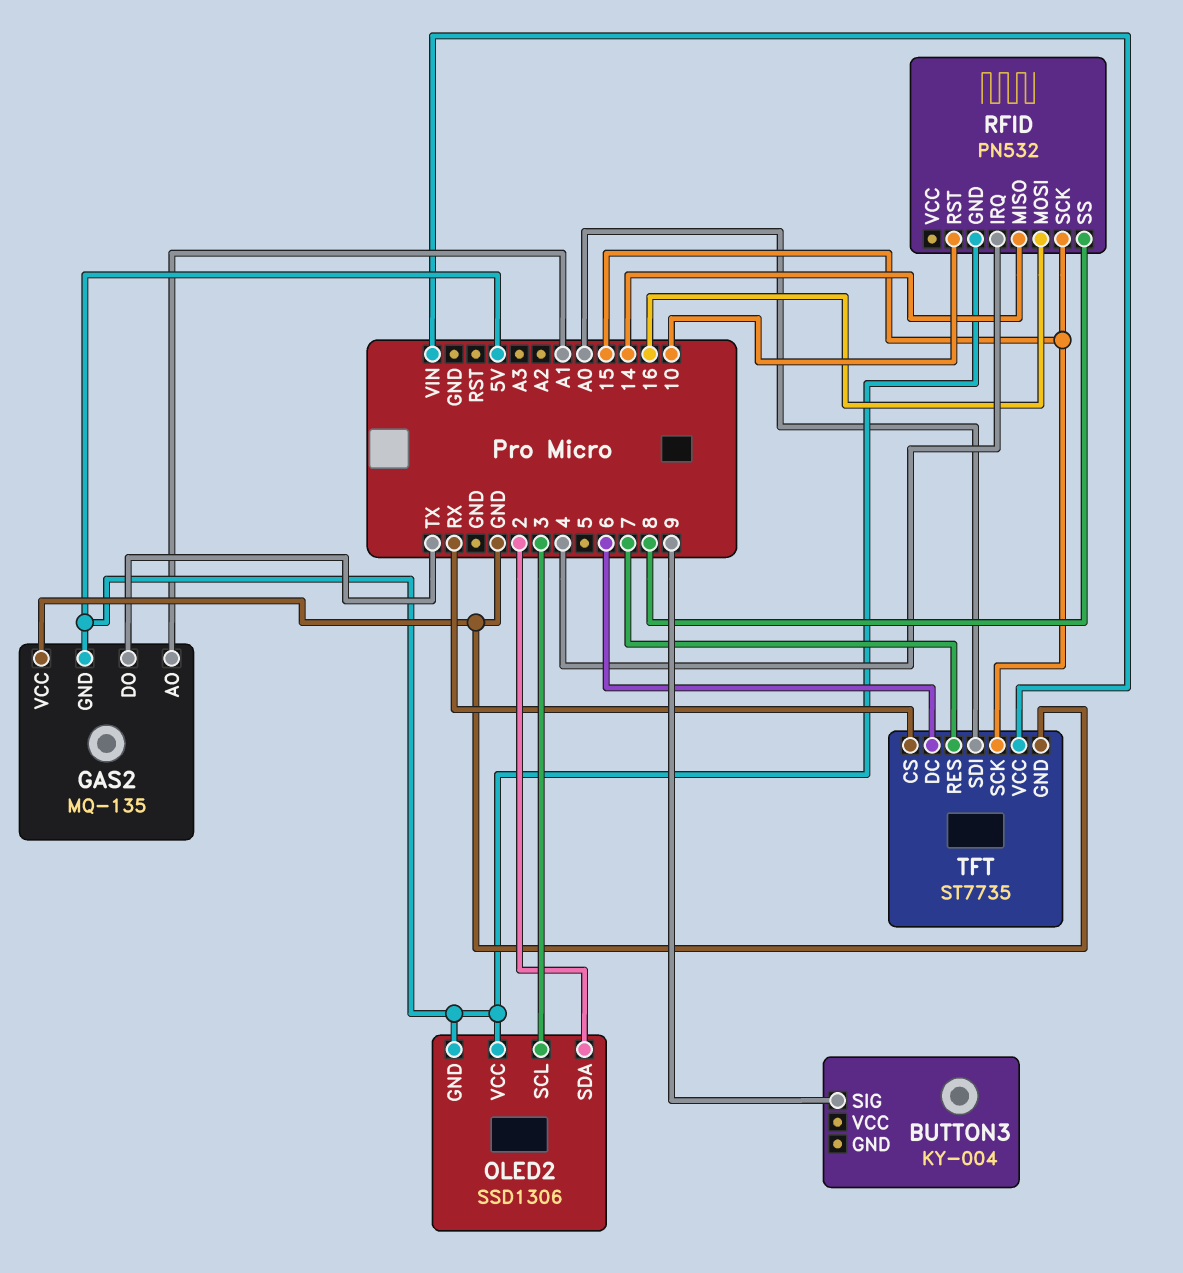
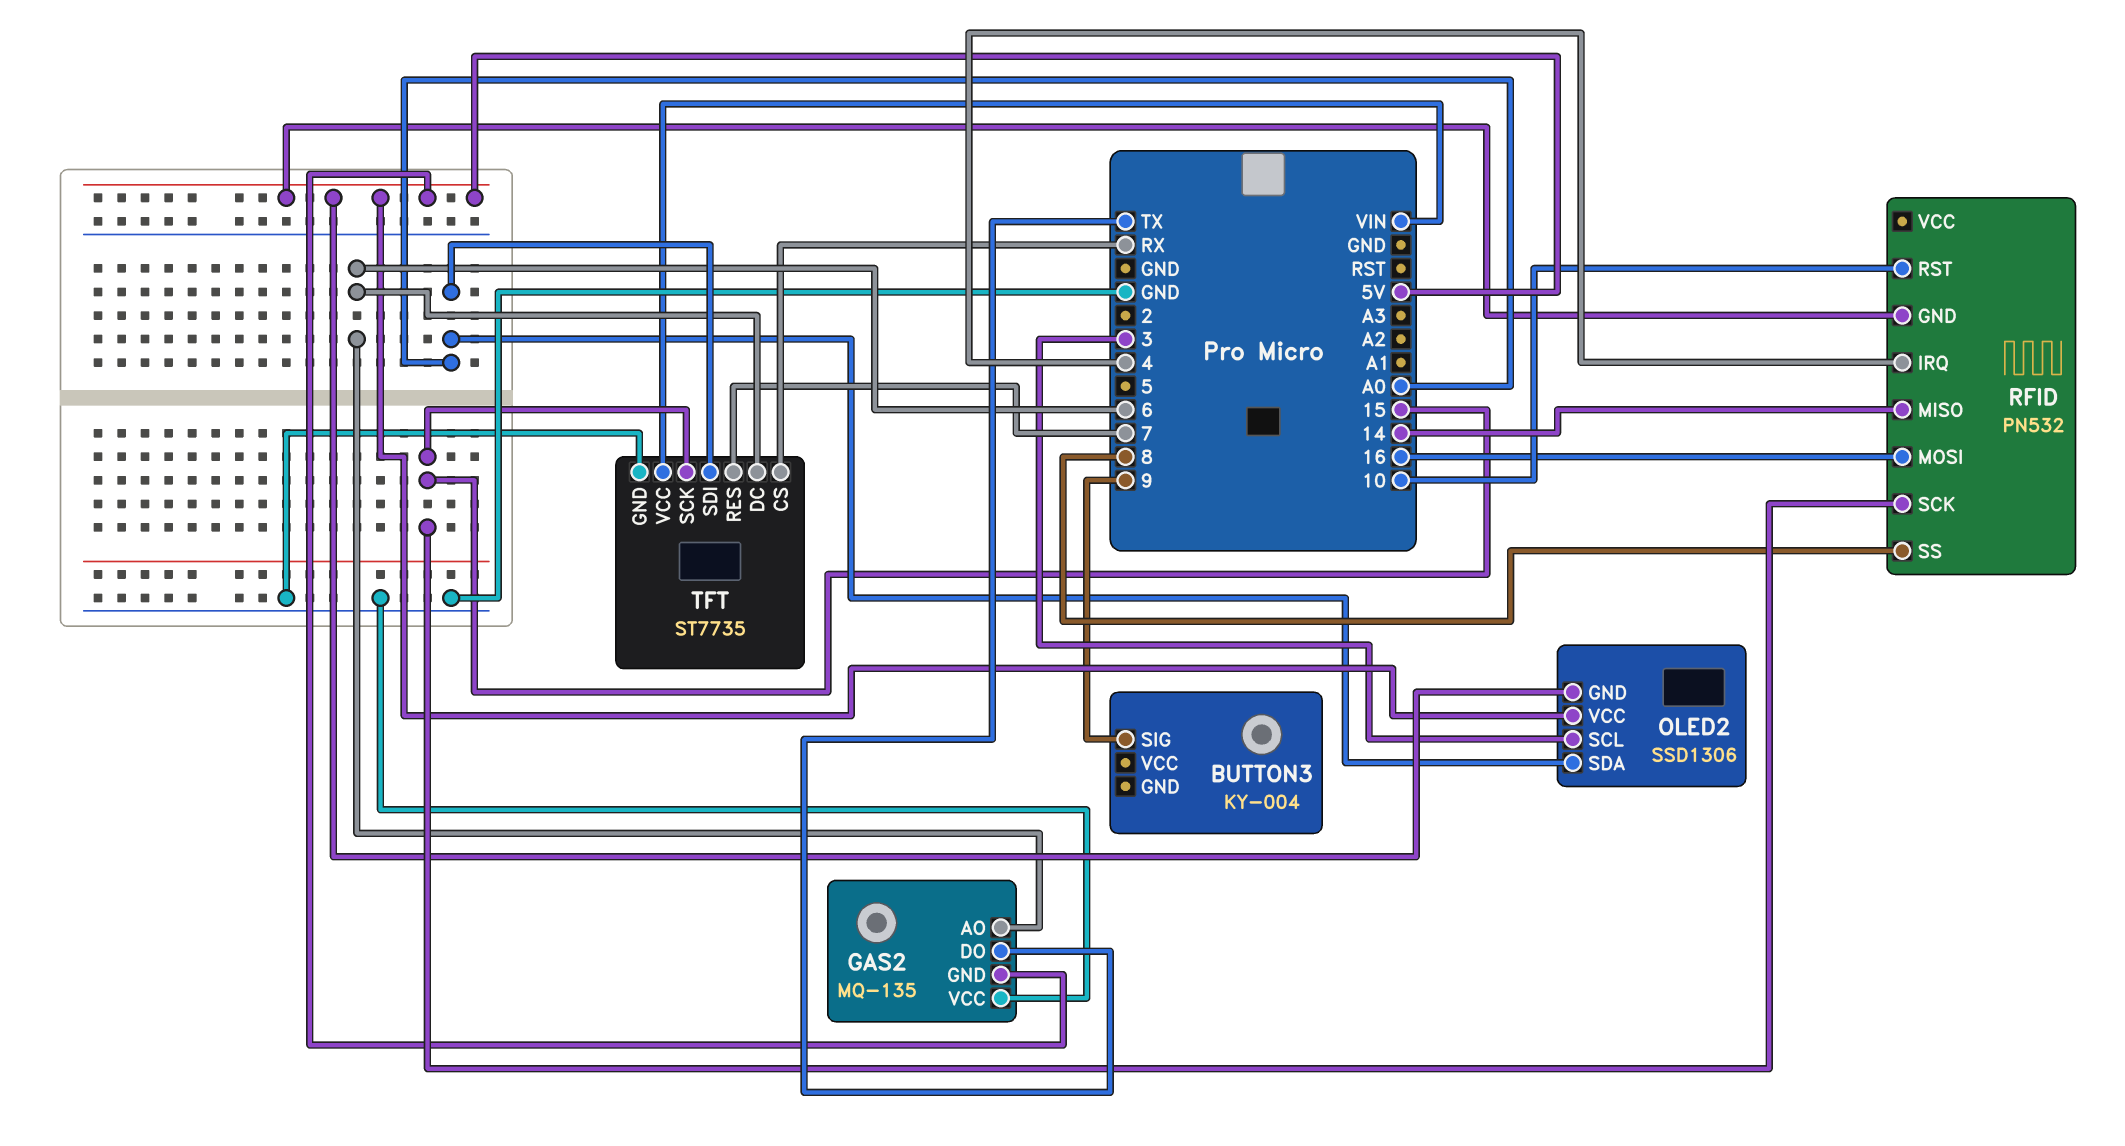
GAS2 pin AO: A1 -> 6
OLED2 pin SDA: 2 -> A0

